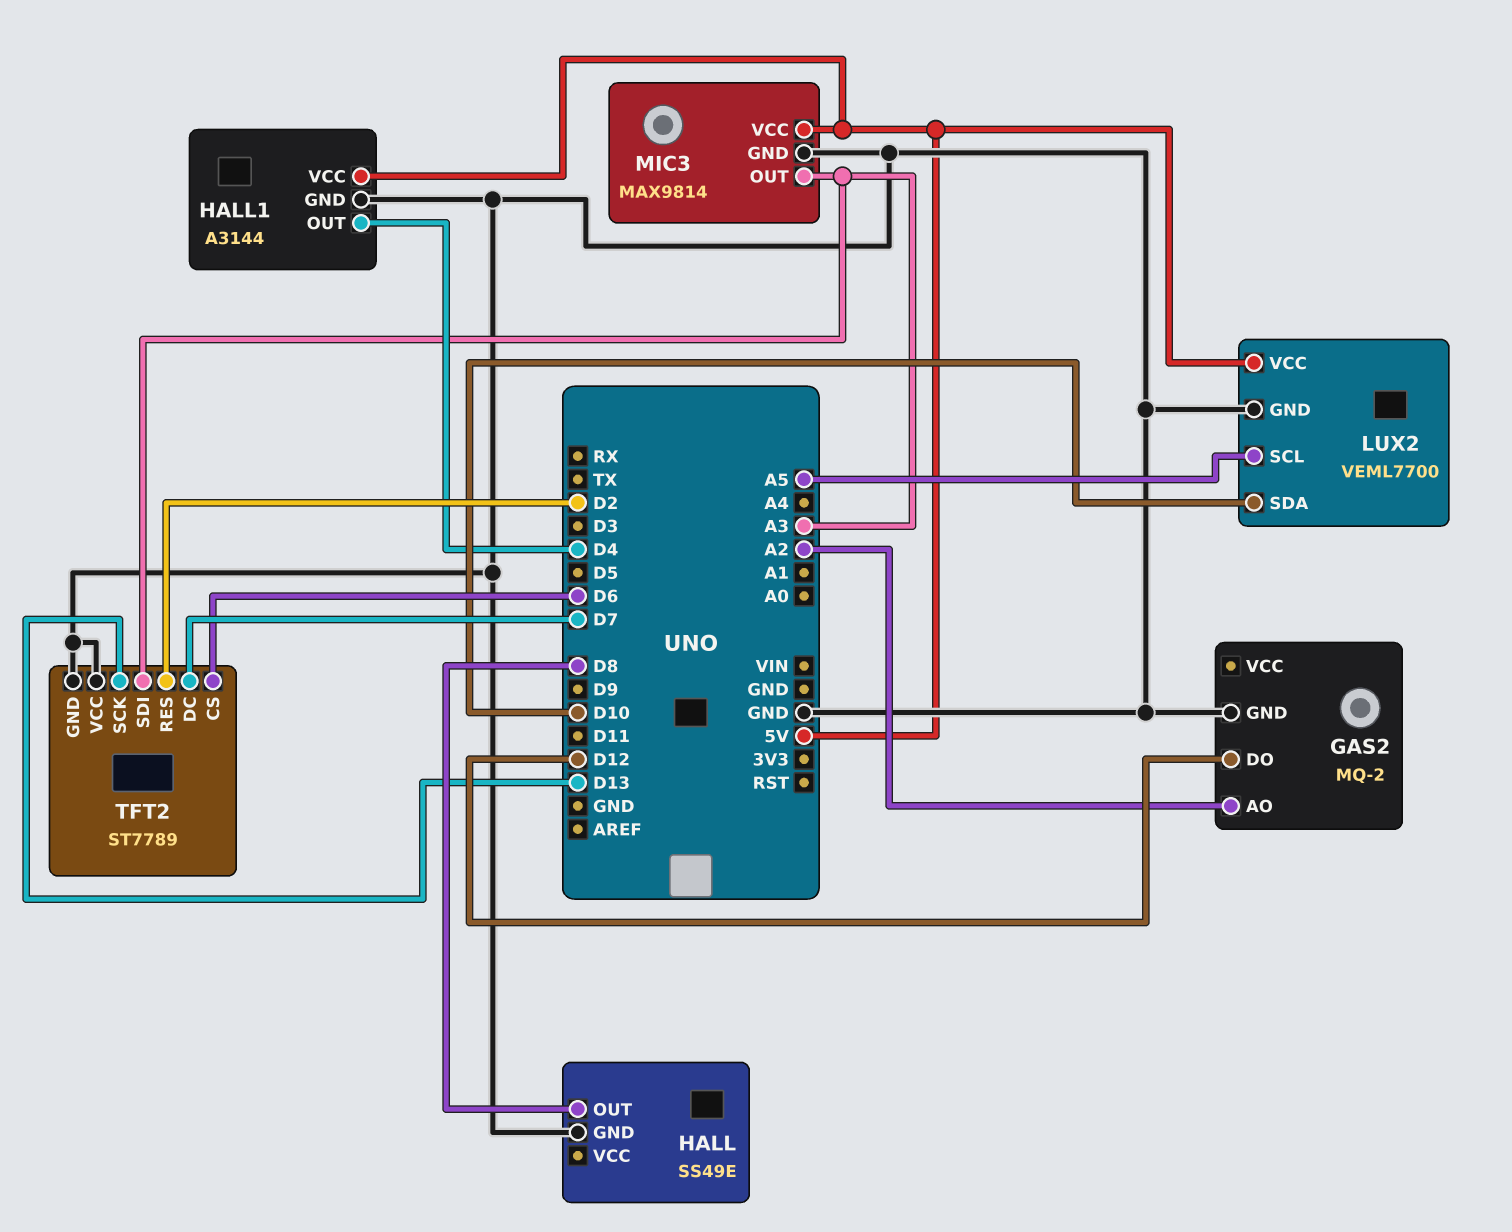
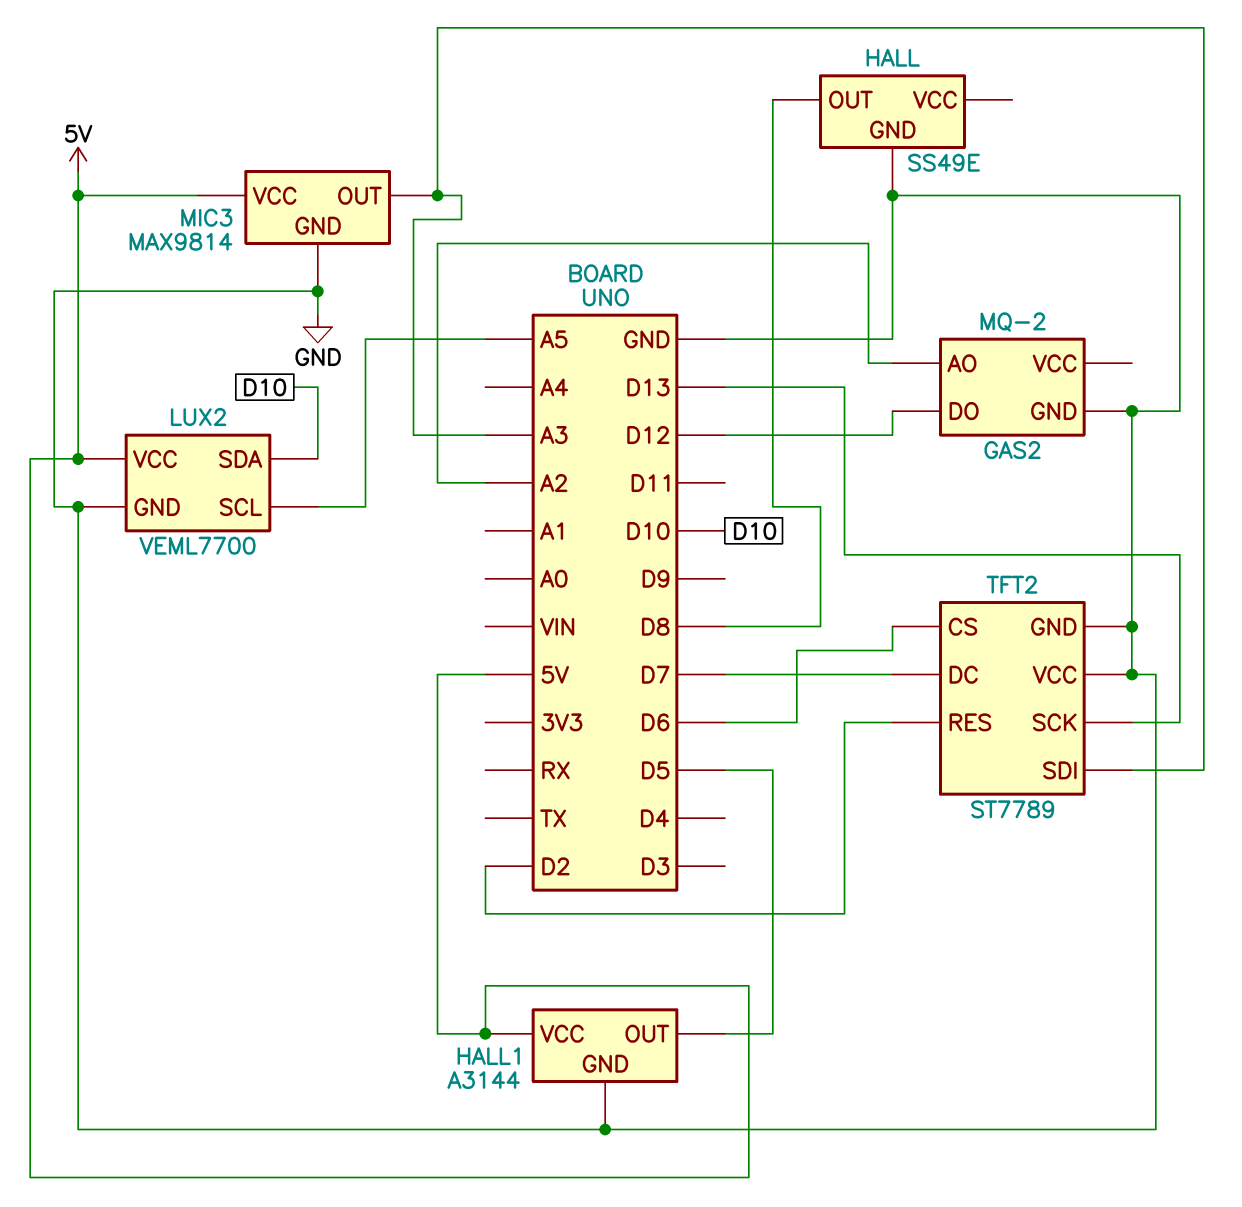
HALL1 pin OUT: D4 -> D5

